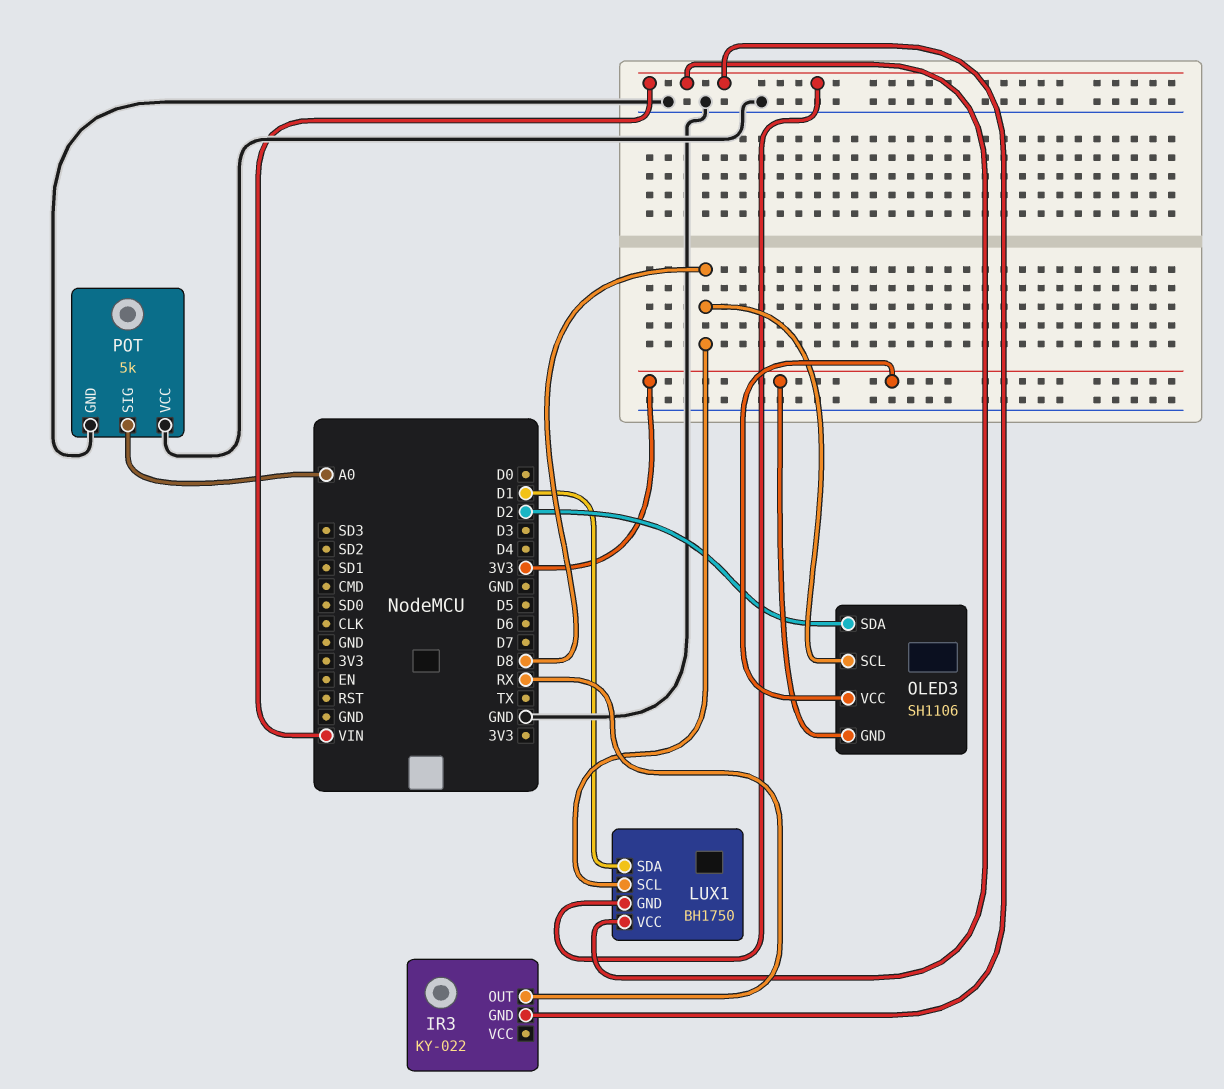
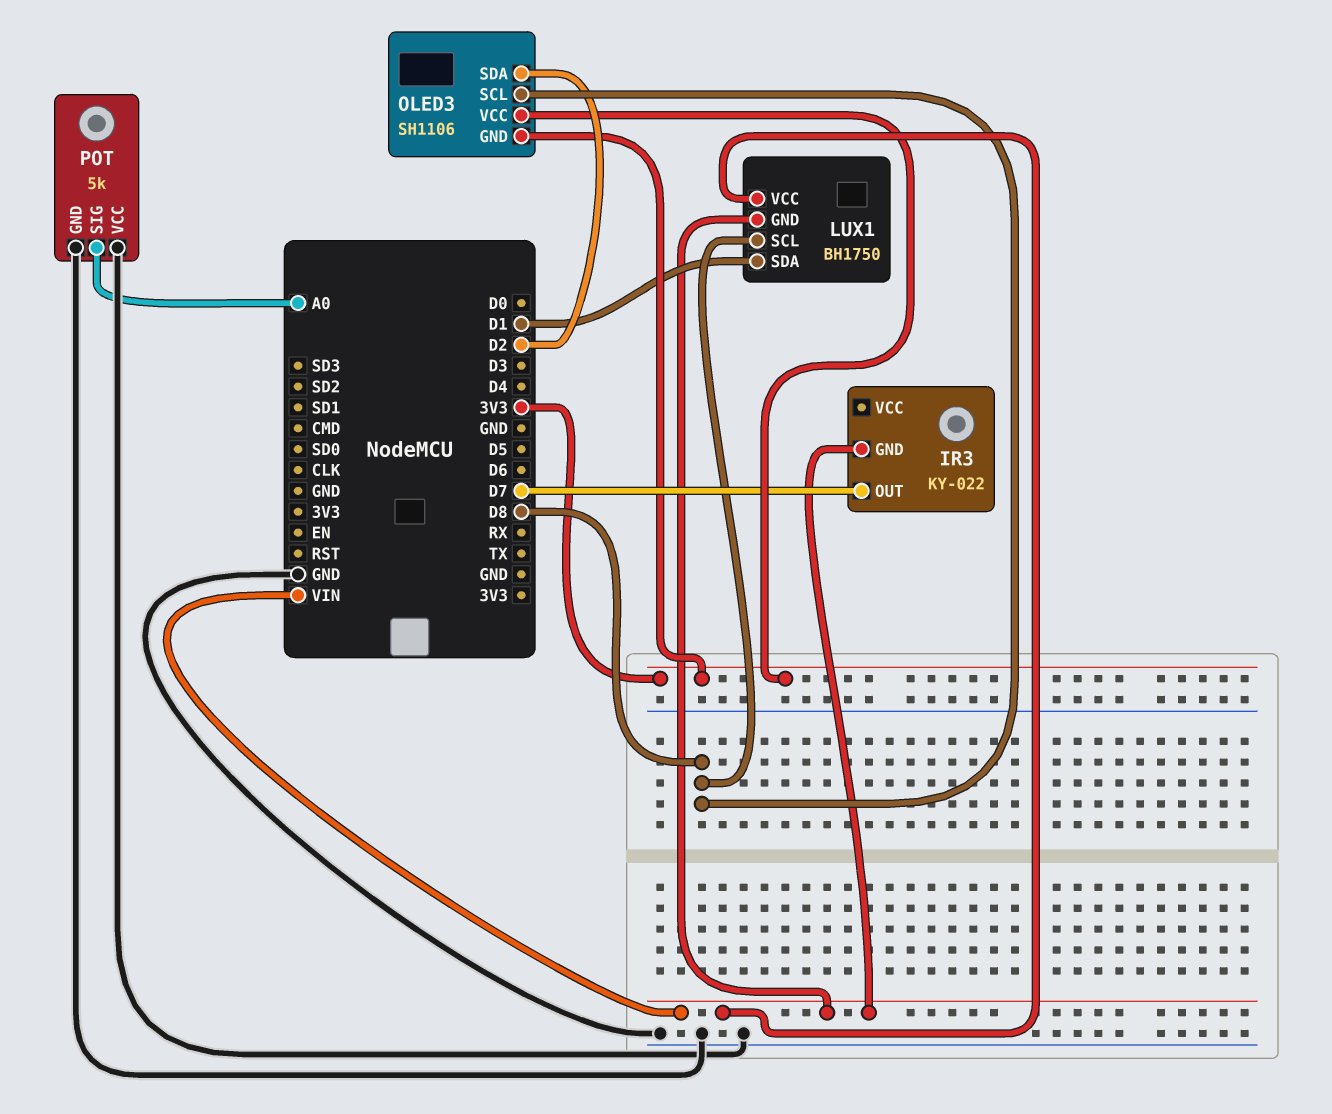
IR3 pin OUT: RX -> D7

